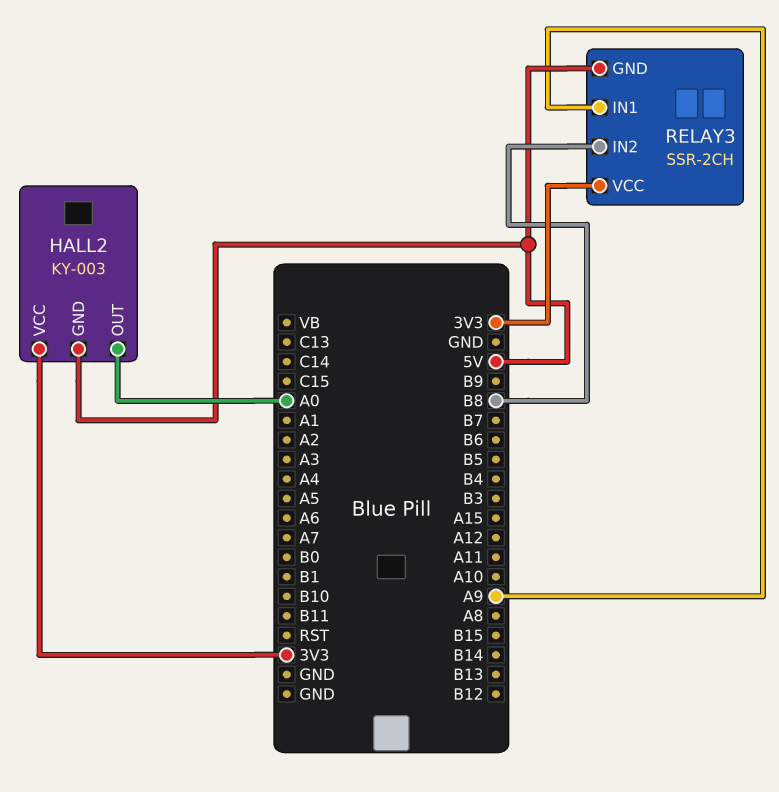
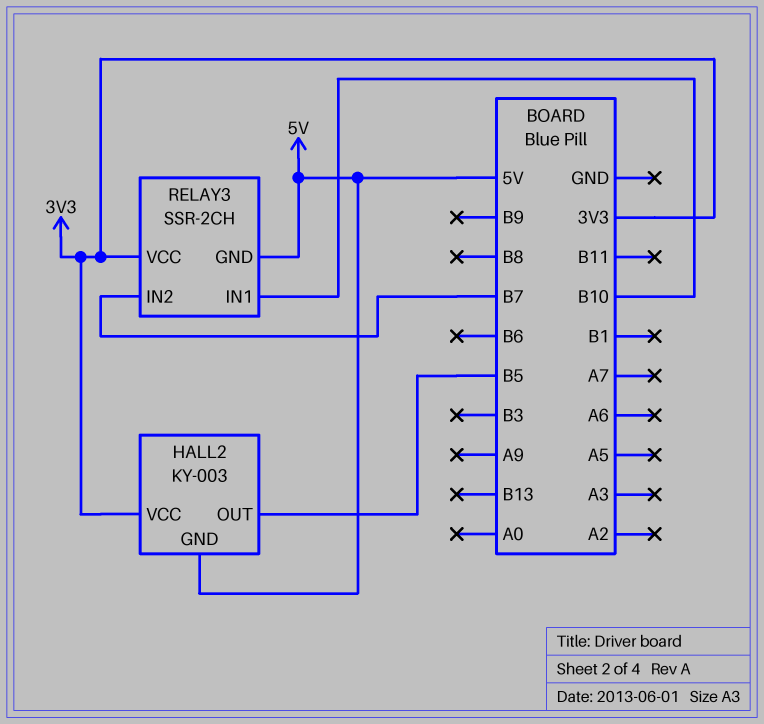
HALL2 pin OUT: A0 -> B5
RELAY3 pin IN1: A9 -> B10
RELAY3 pin IN2: B8 -> B7

